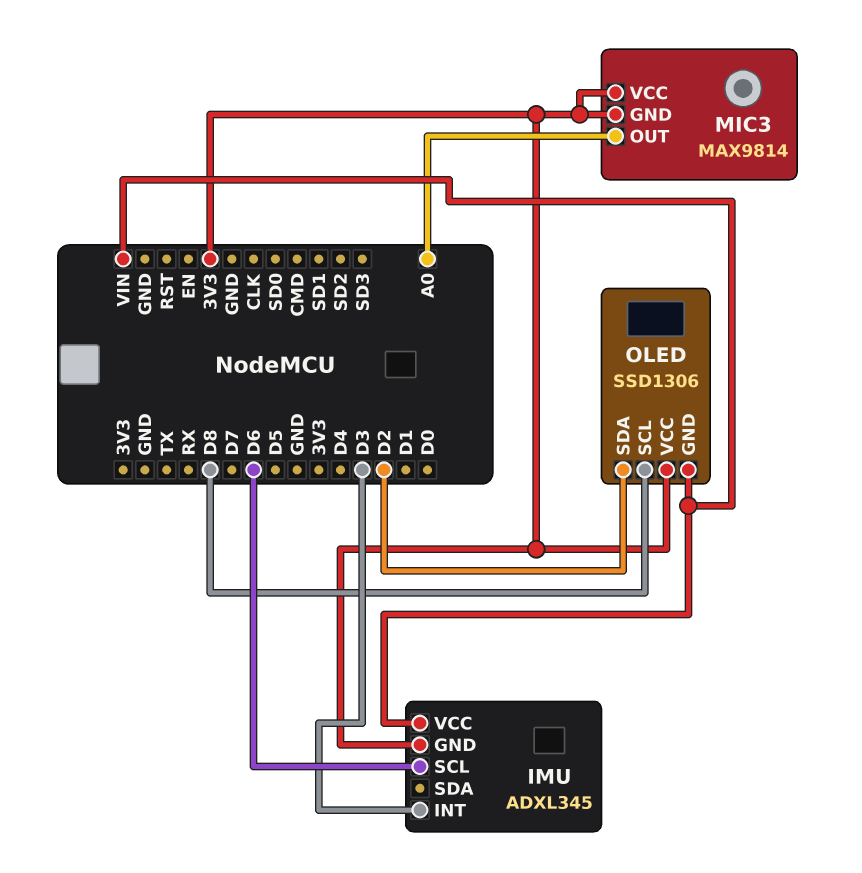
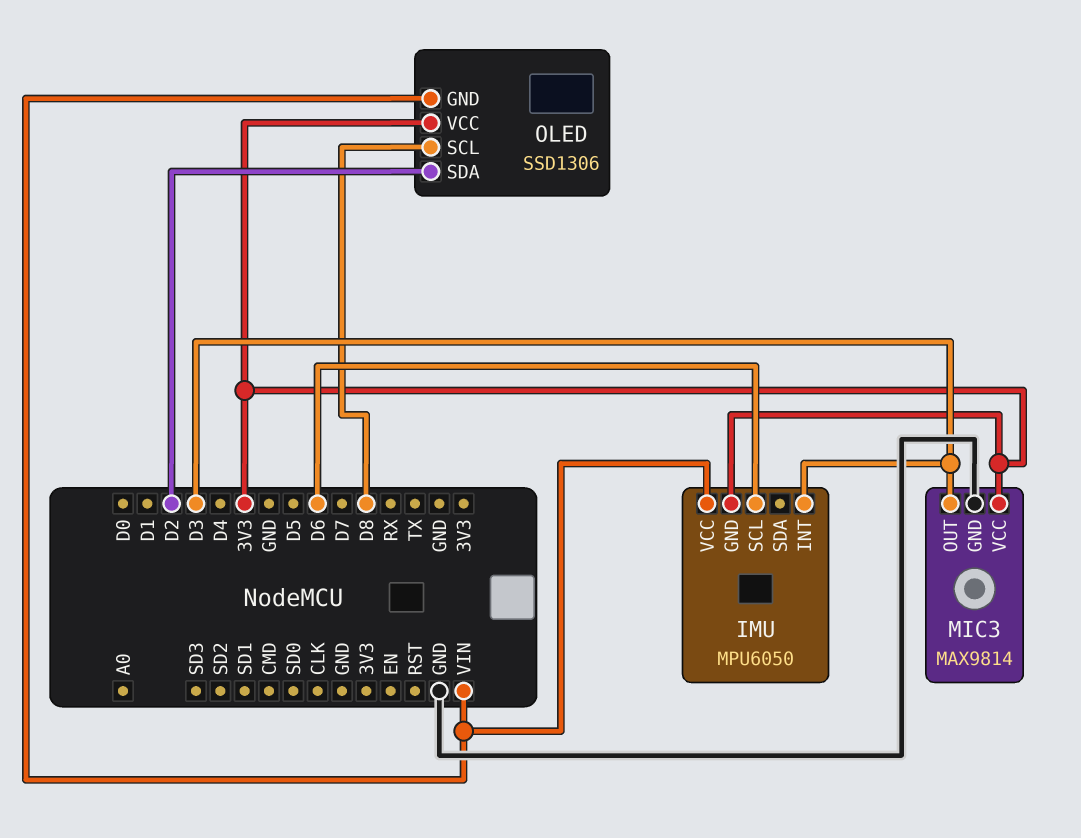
IMU: ADXL345 -> MPU6050
MIC3 pin GND: 3V3 -> GND
MIC3 pin OUT: A0 -> D3

